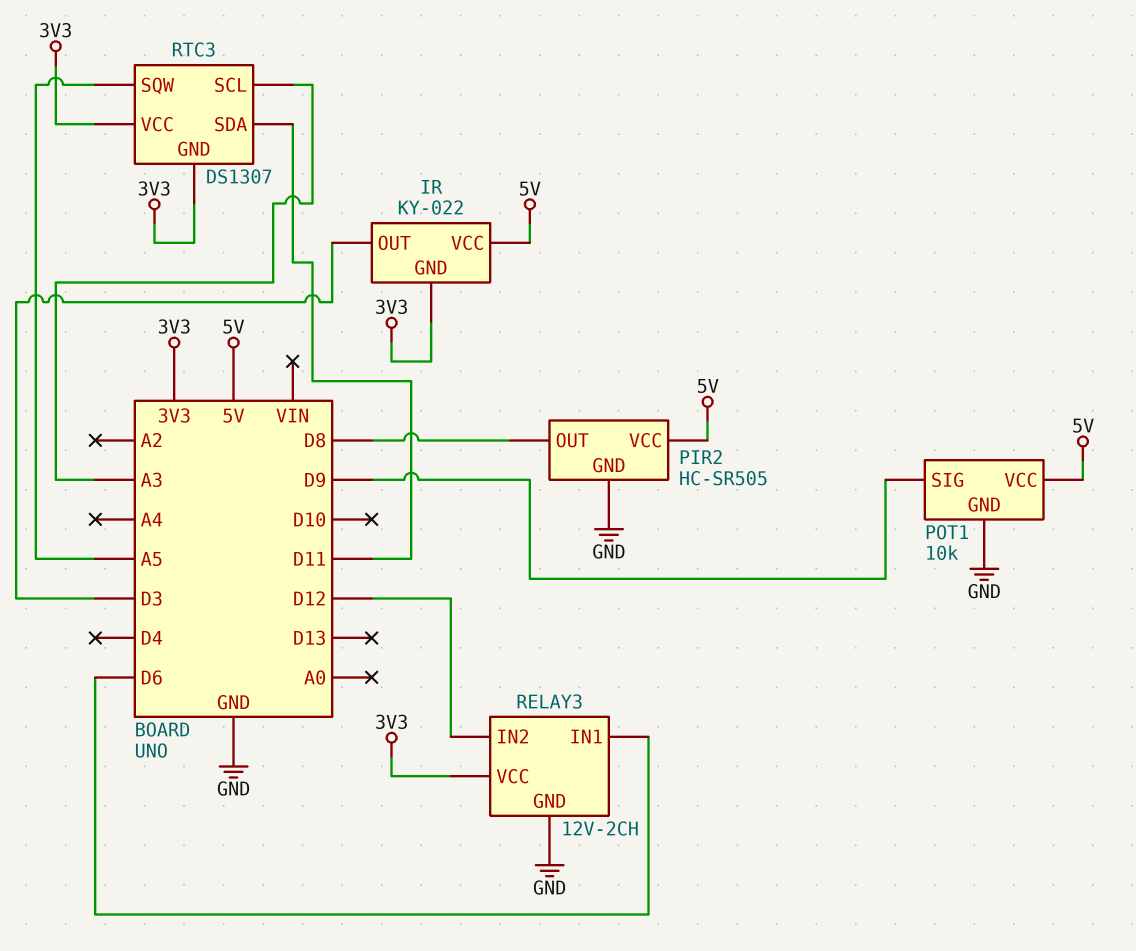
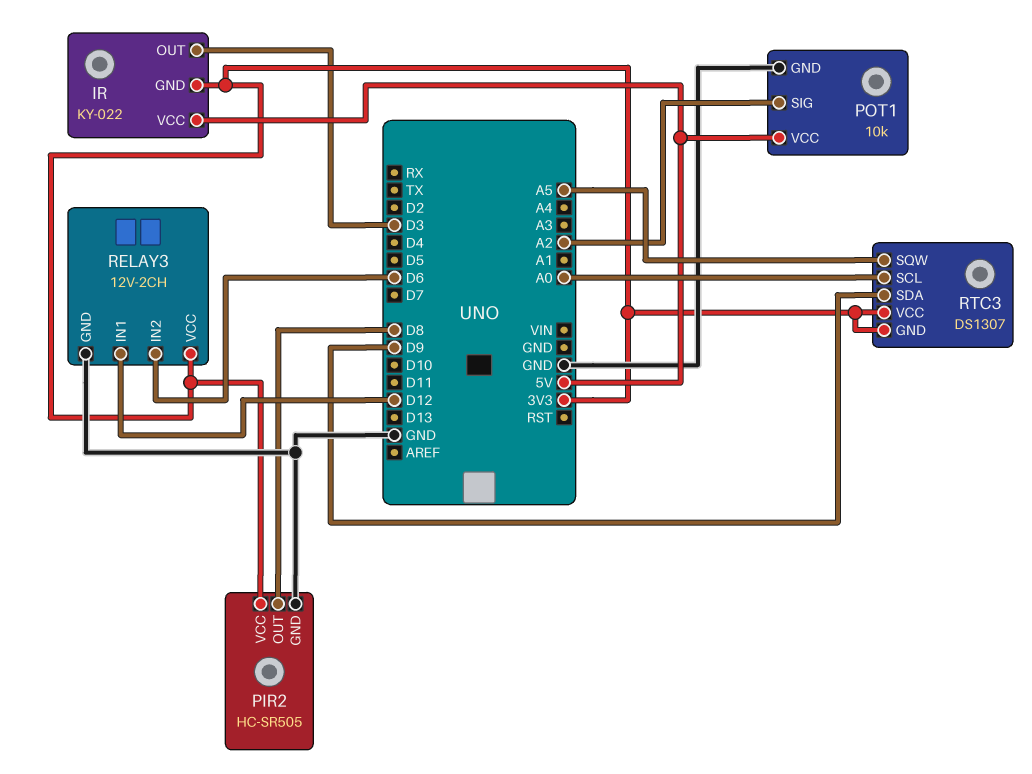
PIR2 pin VCC: 5V -> 3V3
POT1 pin SIG: D9 -> A2
RELAY3 pin IN1: D6 -> D12
RELAY3 pin IN2: D12 -> D6
RTC3 pin SCL: A3 -> A0
RTC3 pin SDA: D11 -> D9

